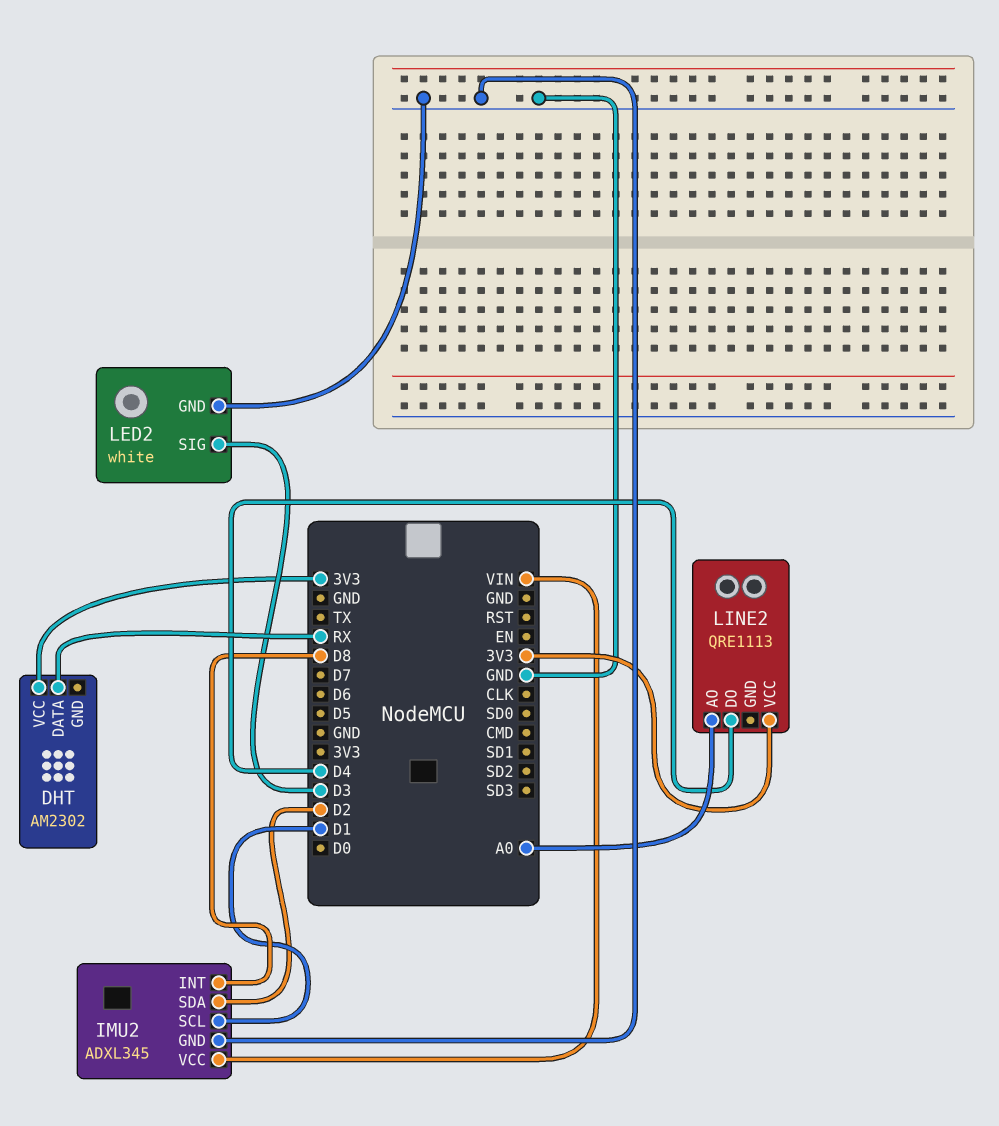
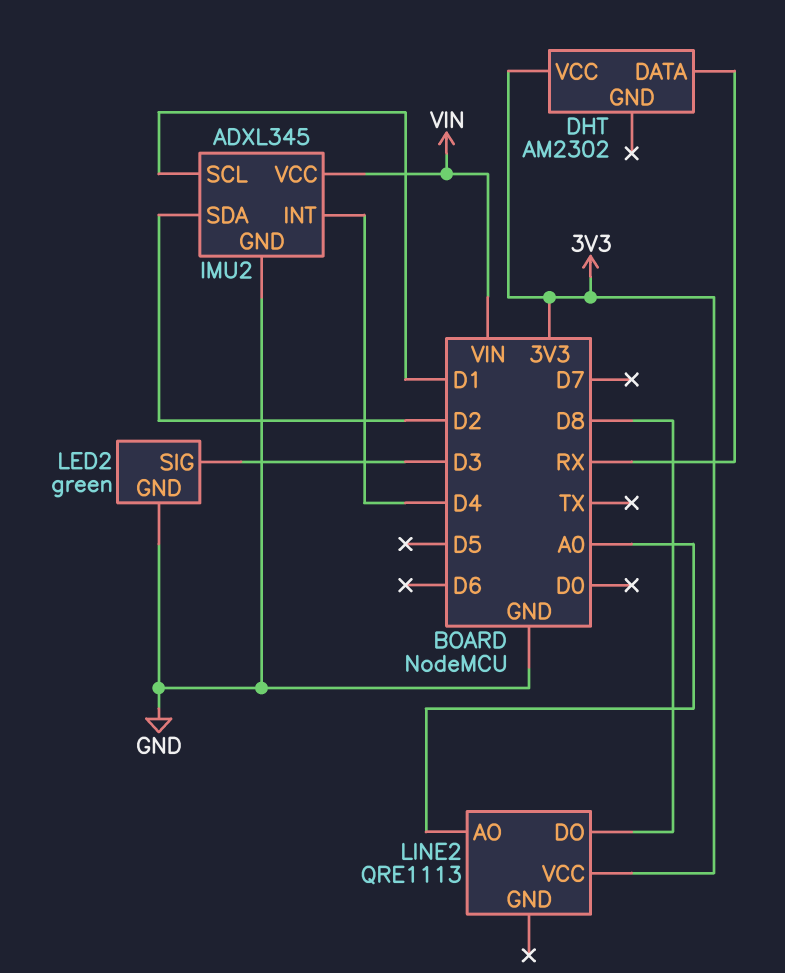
IMU2 pin INT: D8 -> D4
LED2: white -> green
LINE2 pin DO: D4 -> D8

